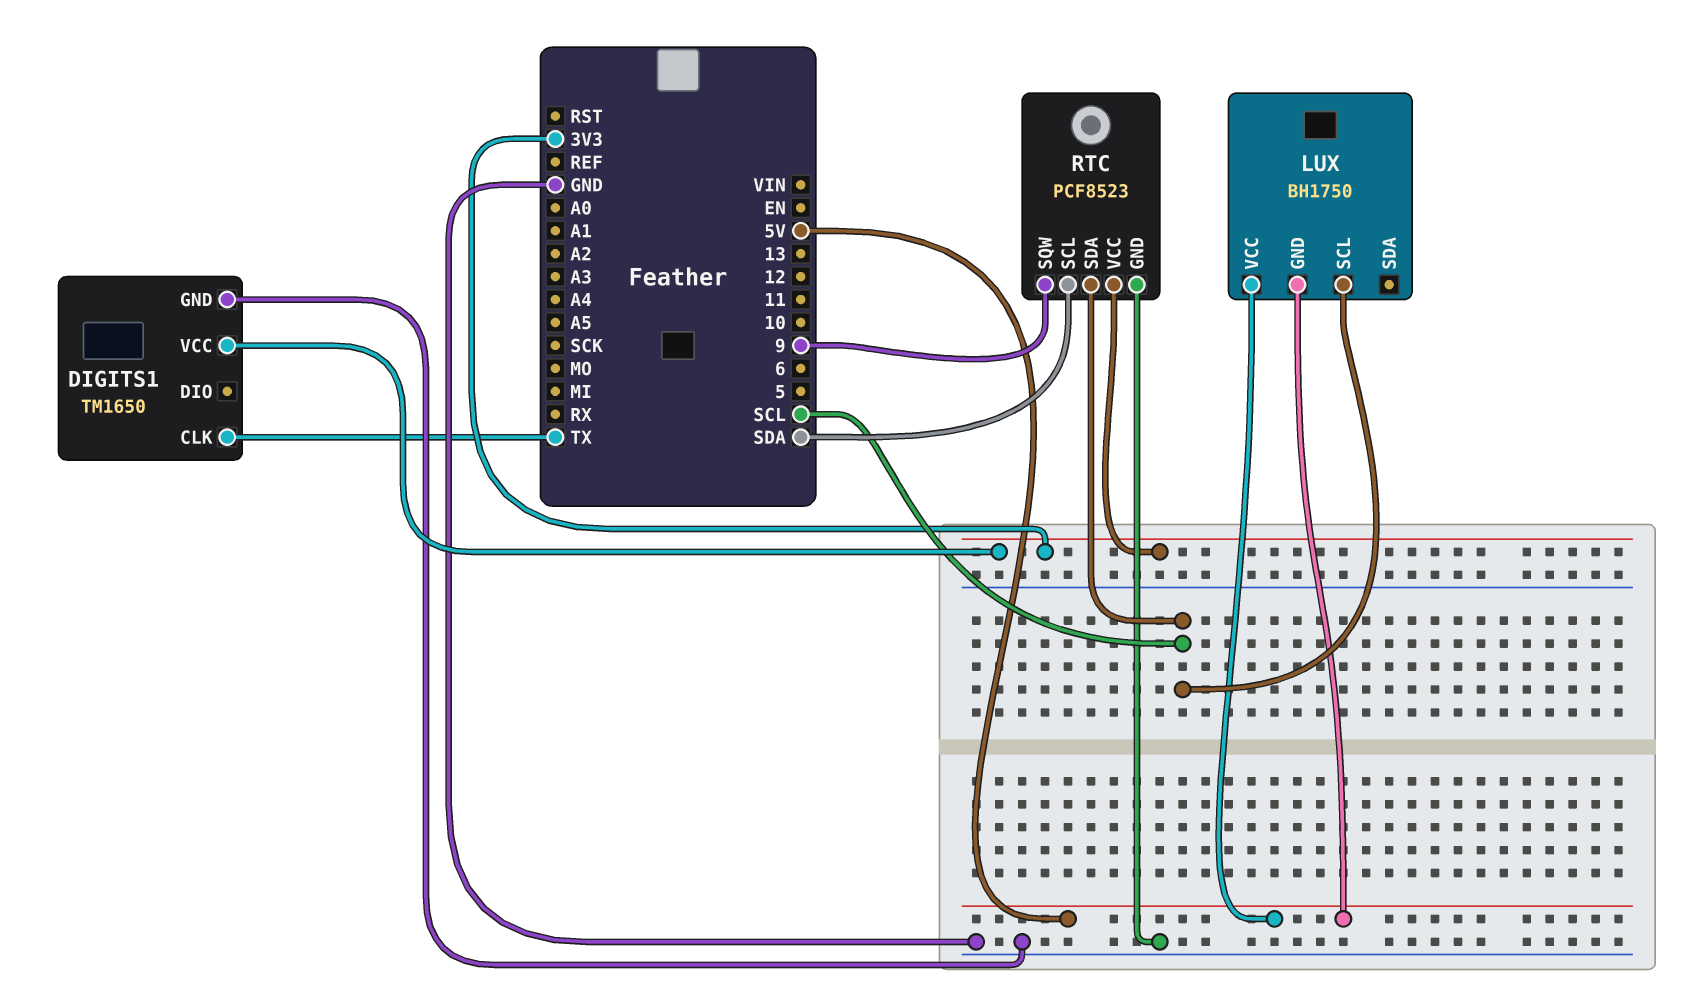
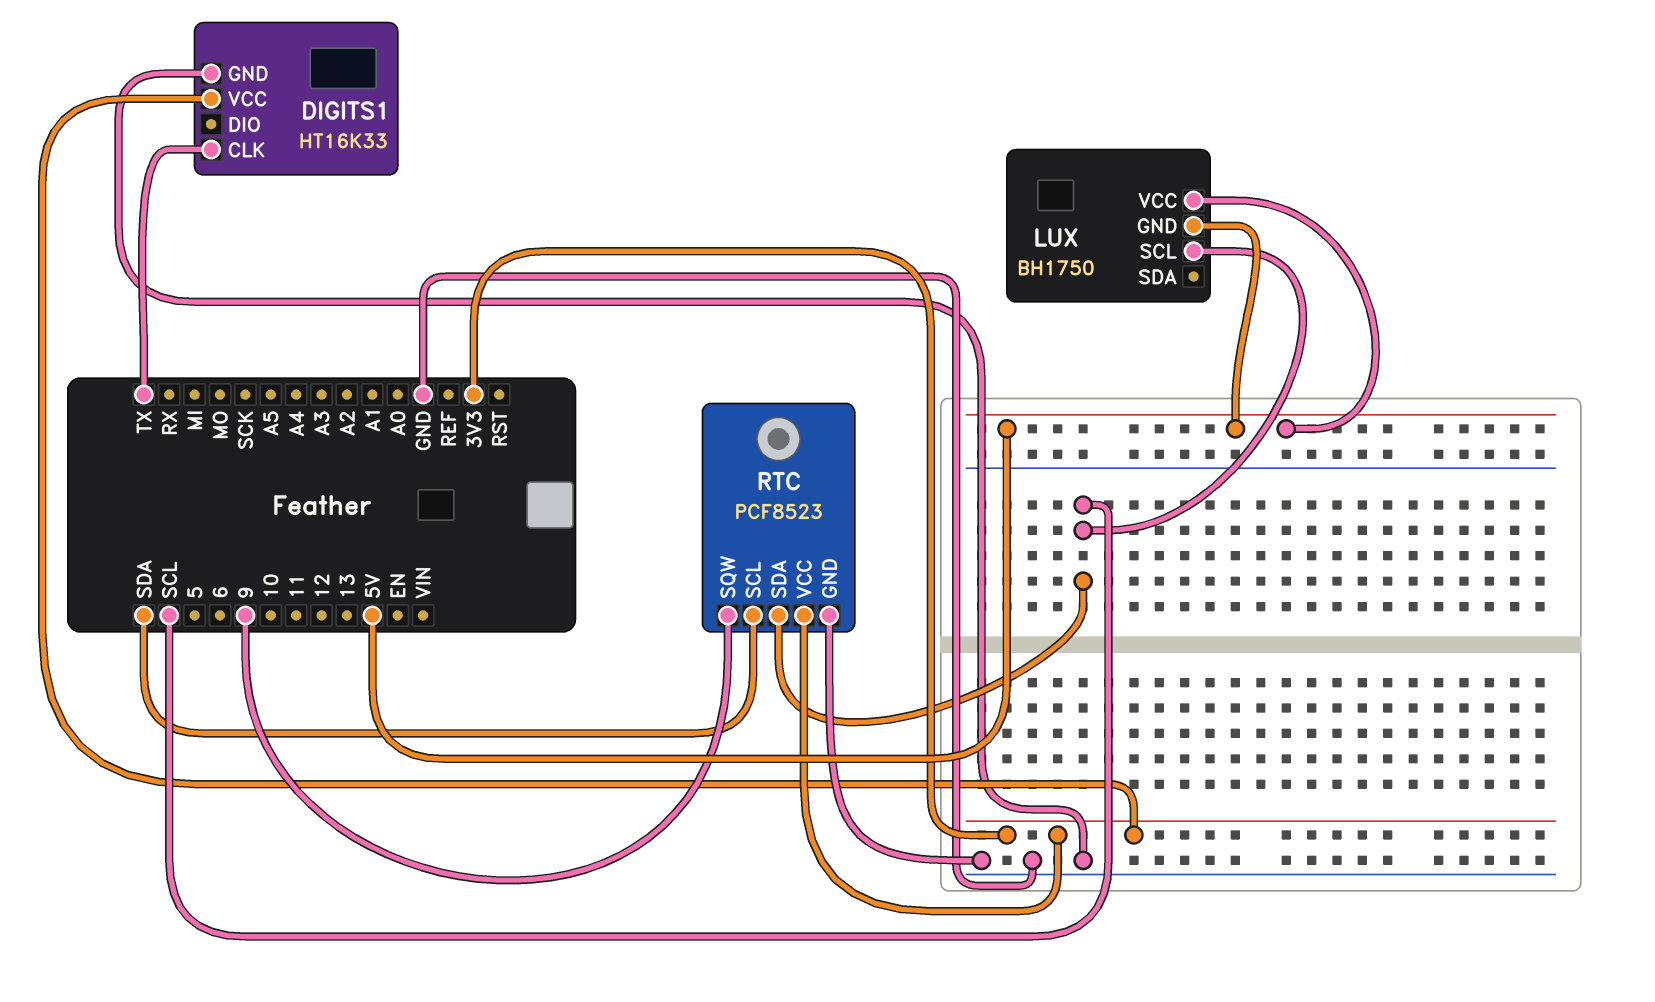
DIGITS1: TM1650 -> HT16K33

